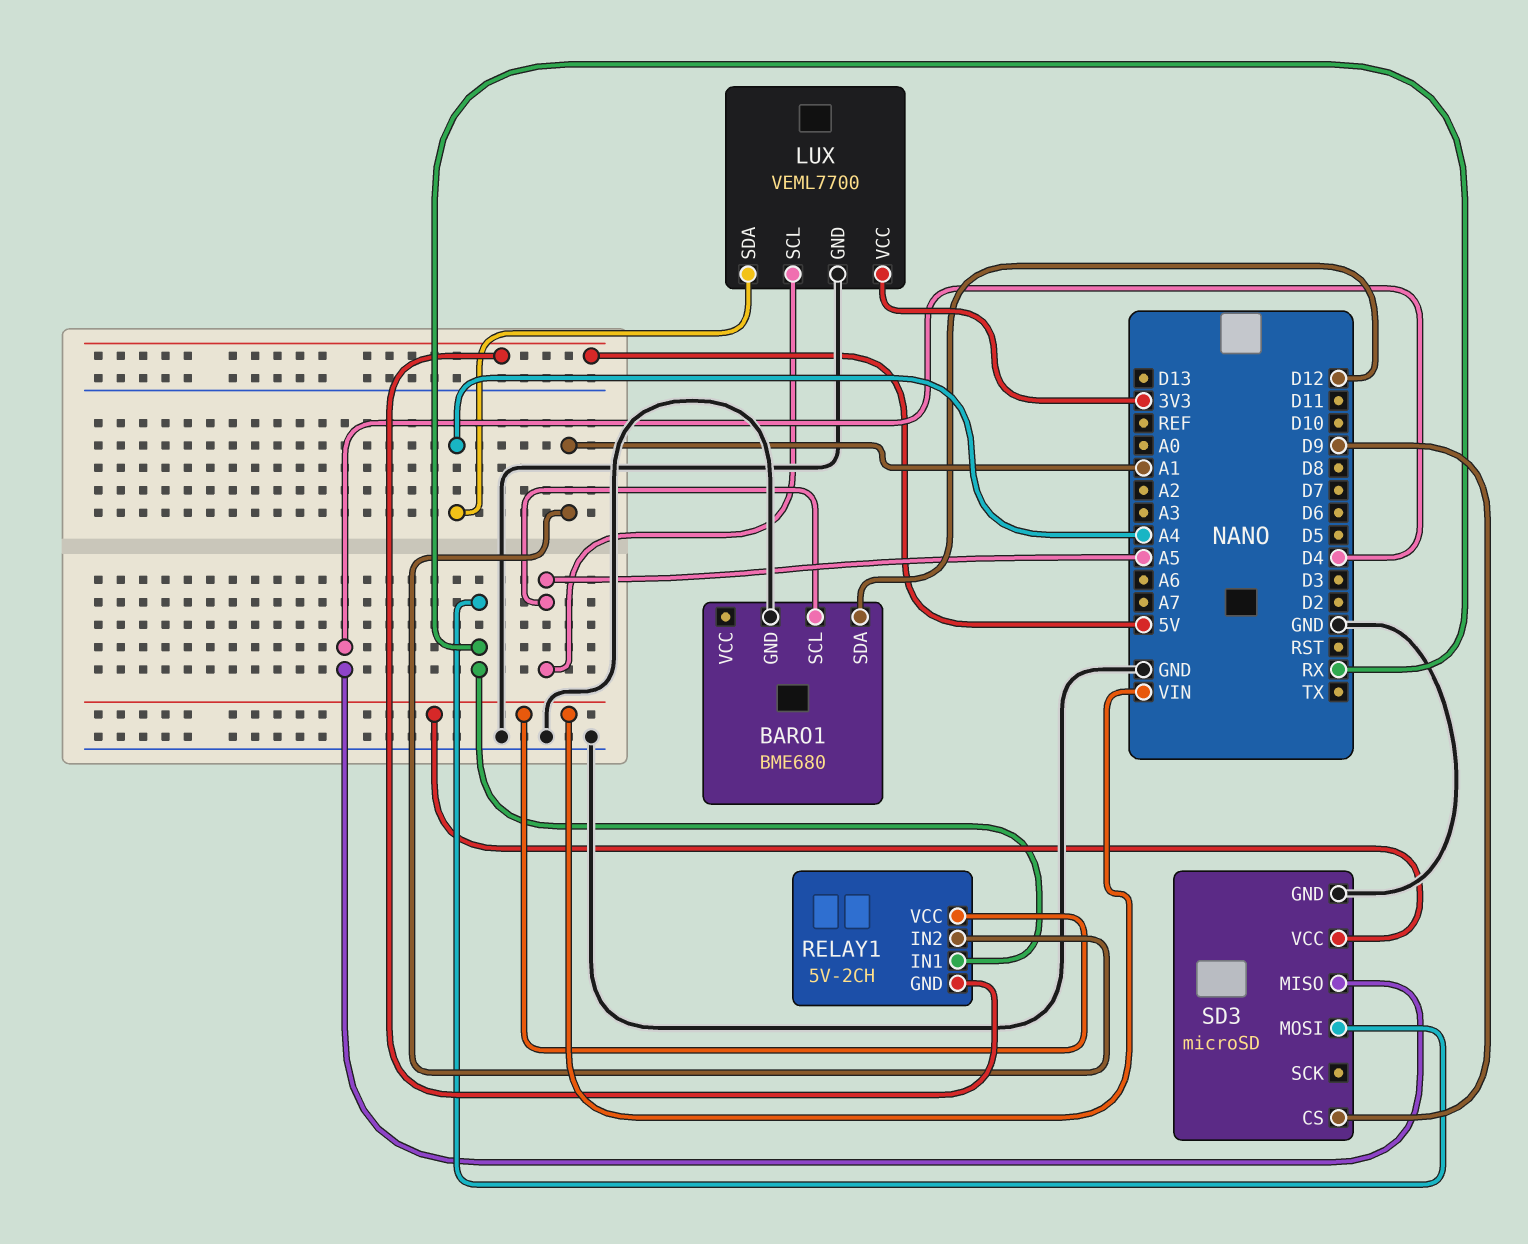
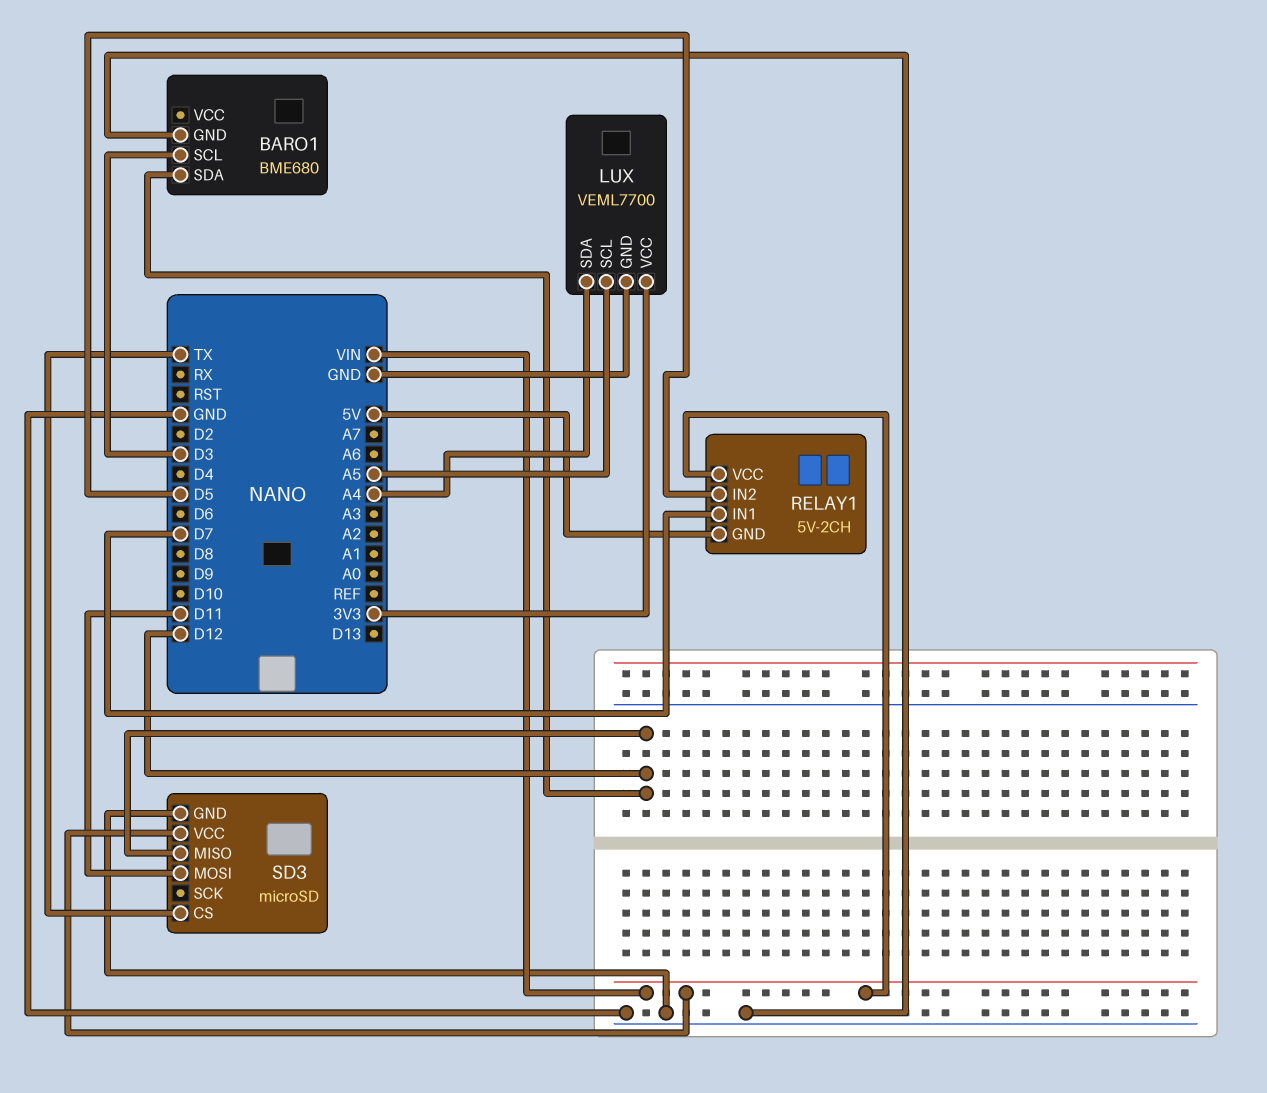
BARO1 pin SCL: A5 -> D3
RELAY1 pin IN1: RX -> D7
RELAY1 pin IN2: A1 -> D5
SD3 pin CS: D9 -> TX
SD3 pin MISO: D4 -> D12
SD3 pin MOSI: RX -> D11

